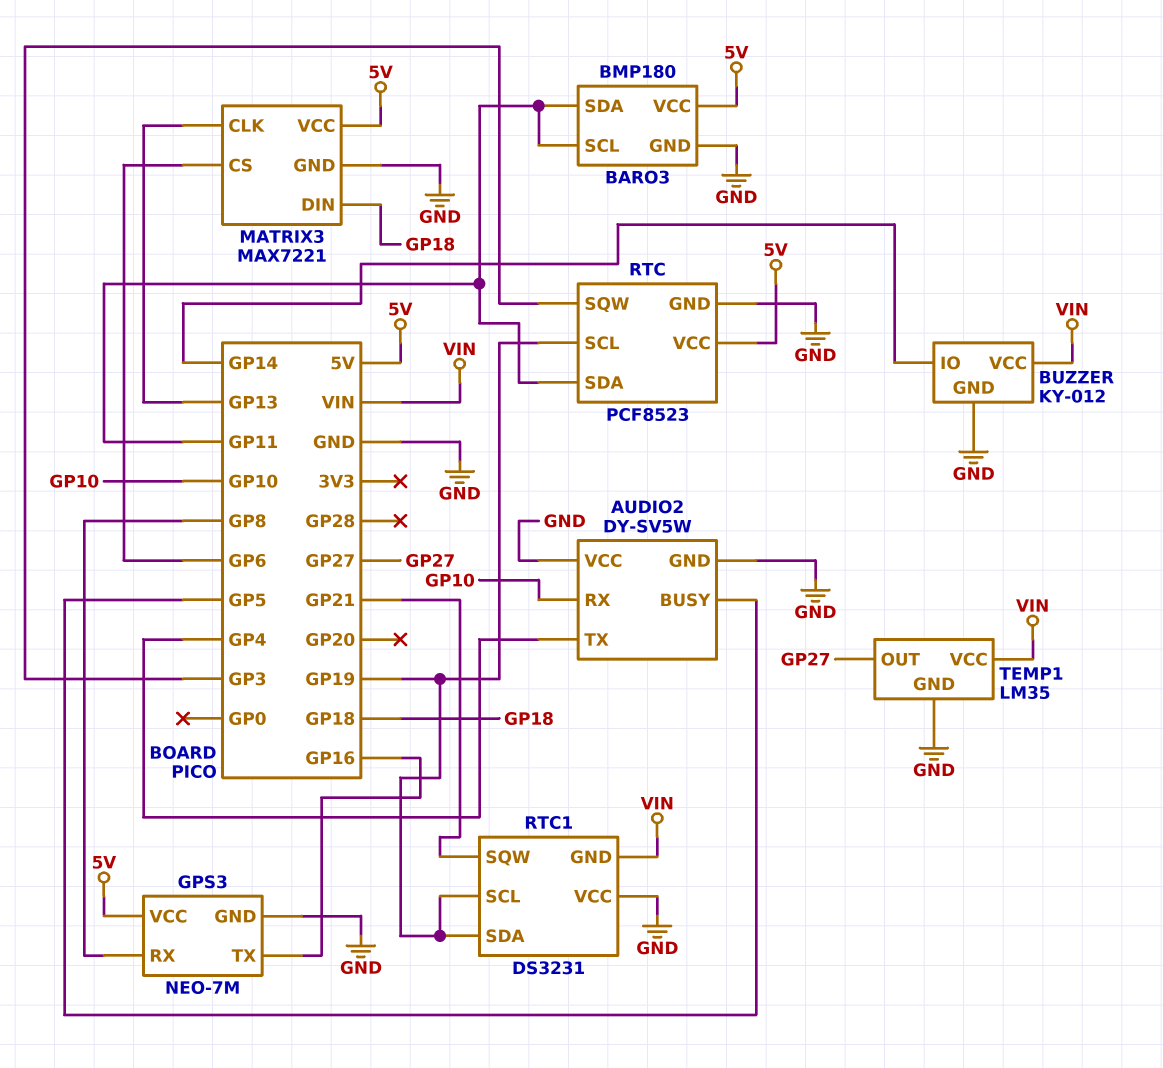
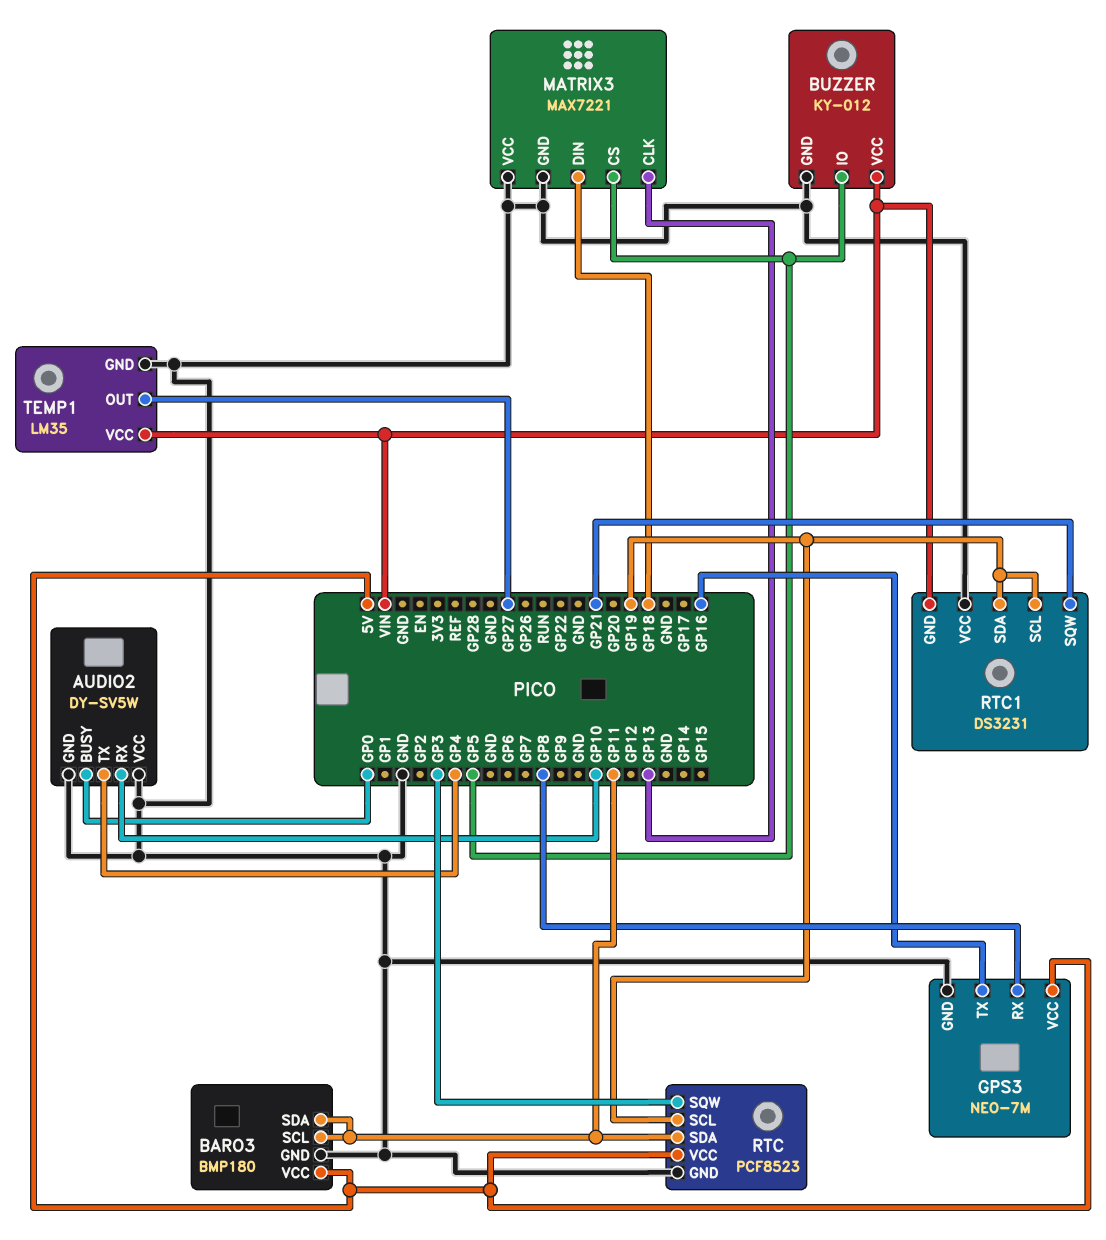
AUDIO2 pin BUSY: GP5 -> GP0
BUZZER pin IO: GP14 -> GP5
MATRIX3 pin CS: GP6 -> GP5
MATRIX3 pin VCC: 5V -> GND

